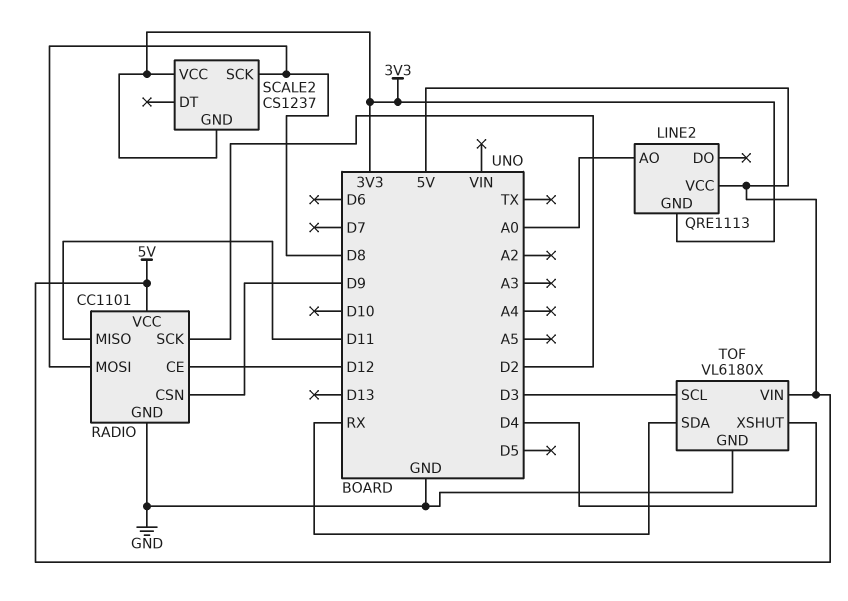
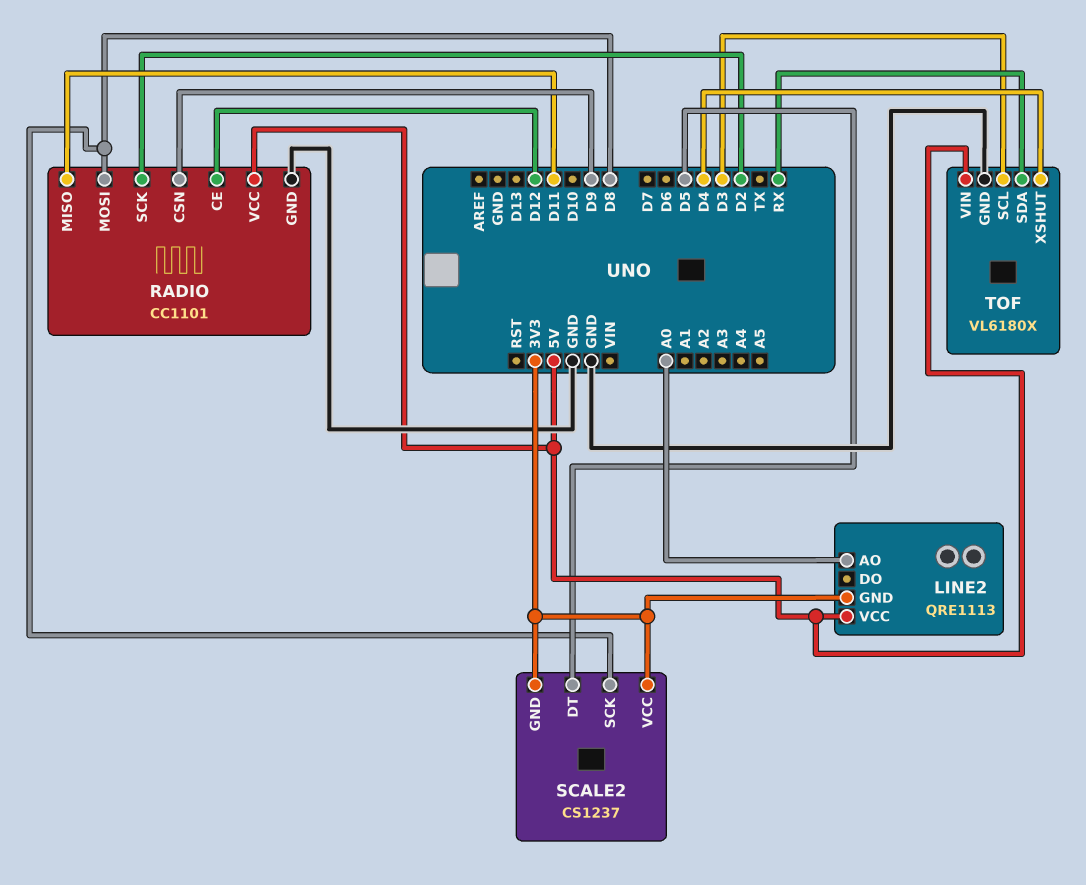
SCALE2 pin DT: none -> D5

